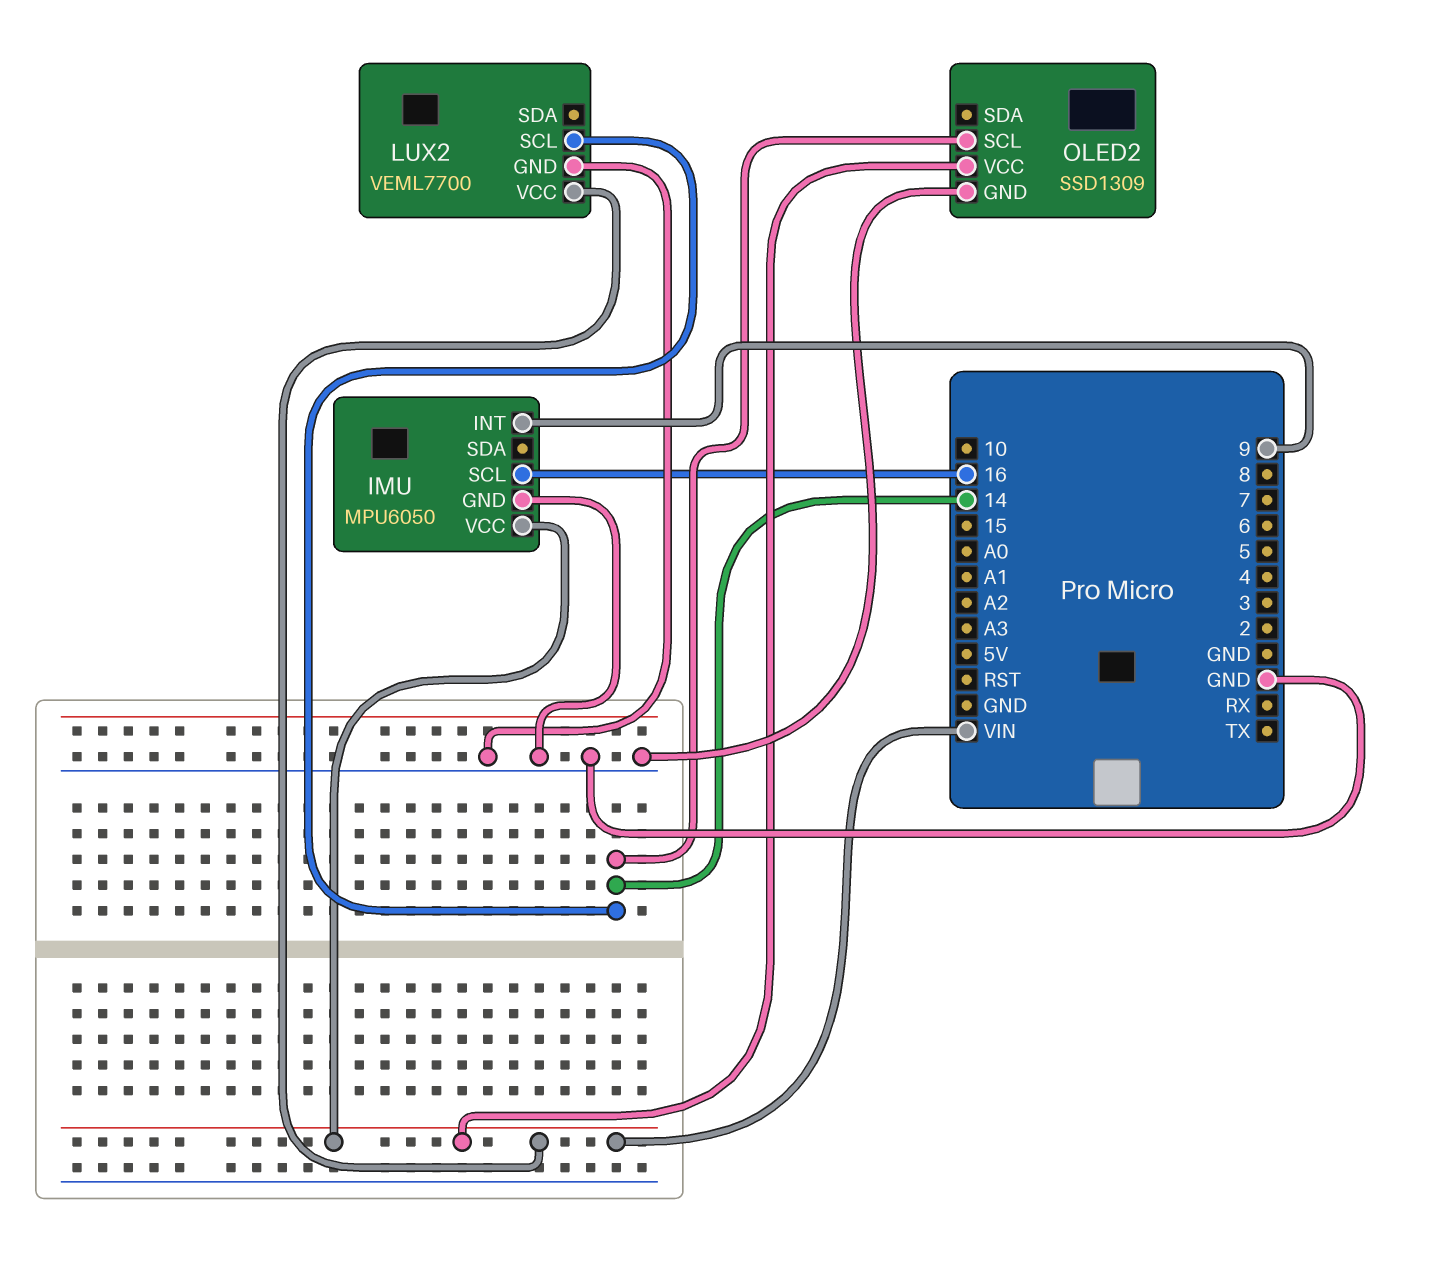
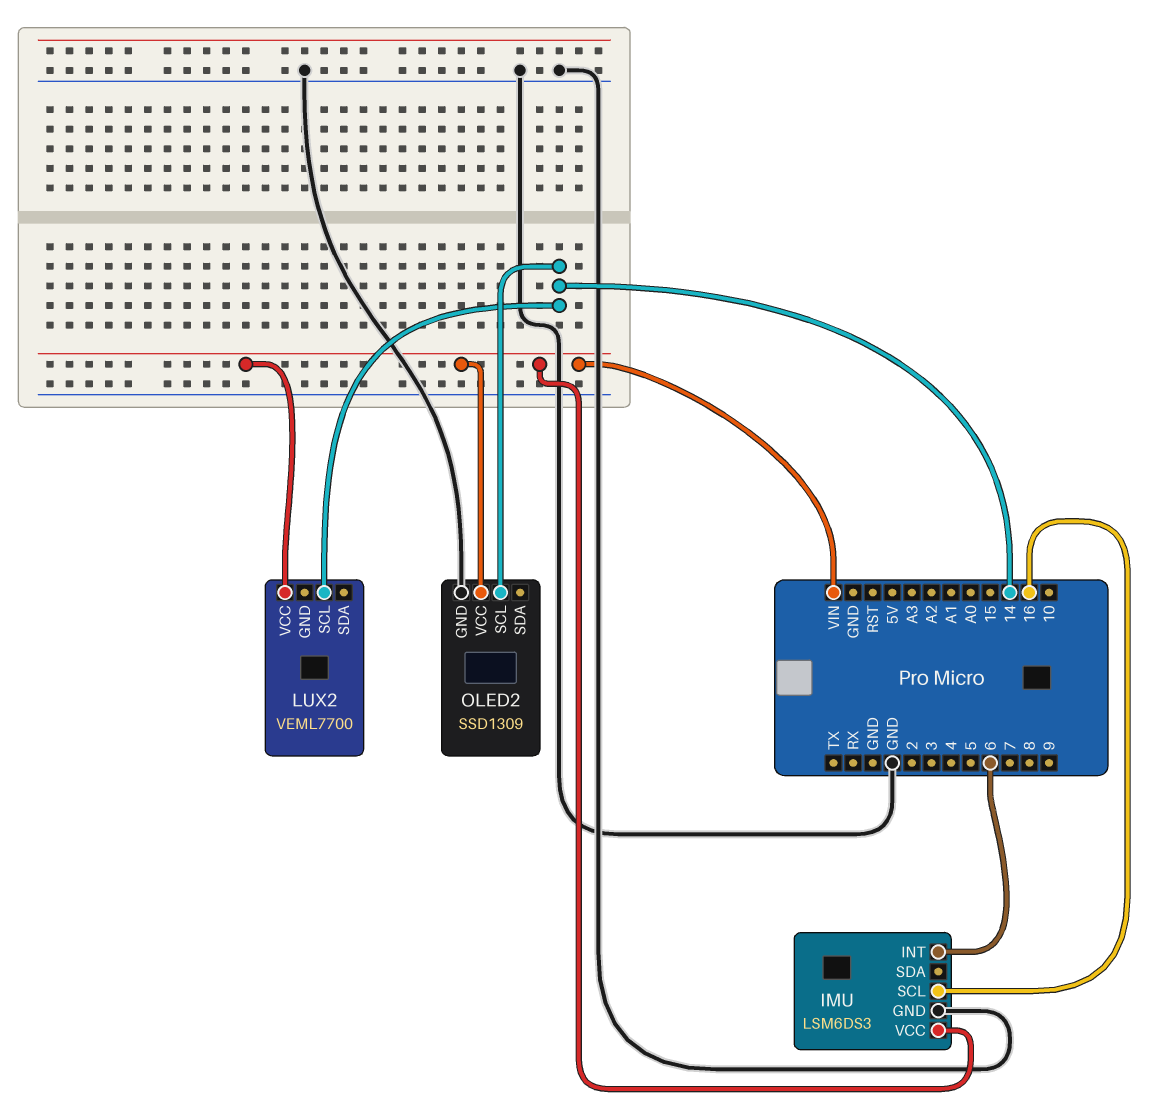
IMU: MPU6050 -> LSM6DS3
IMU pin INT: 9 -> 6
LUX2 pin GND: GND -> none

